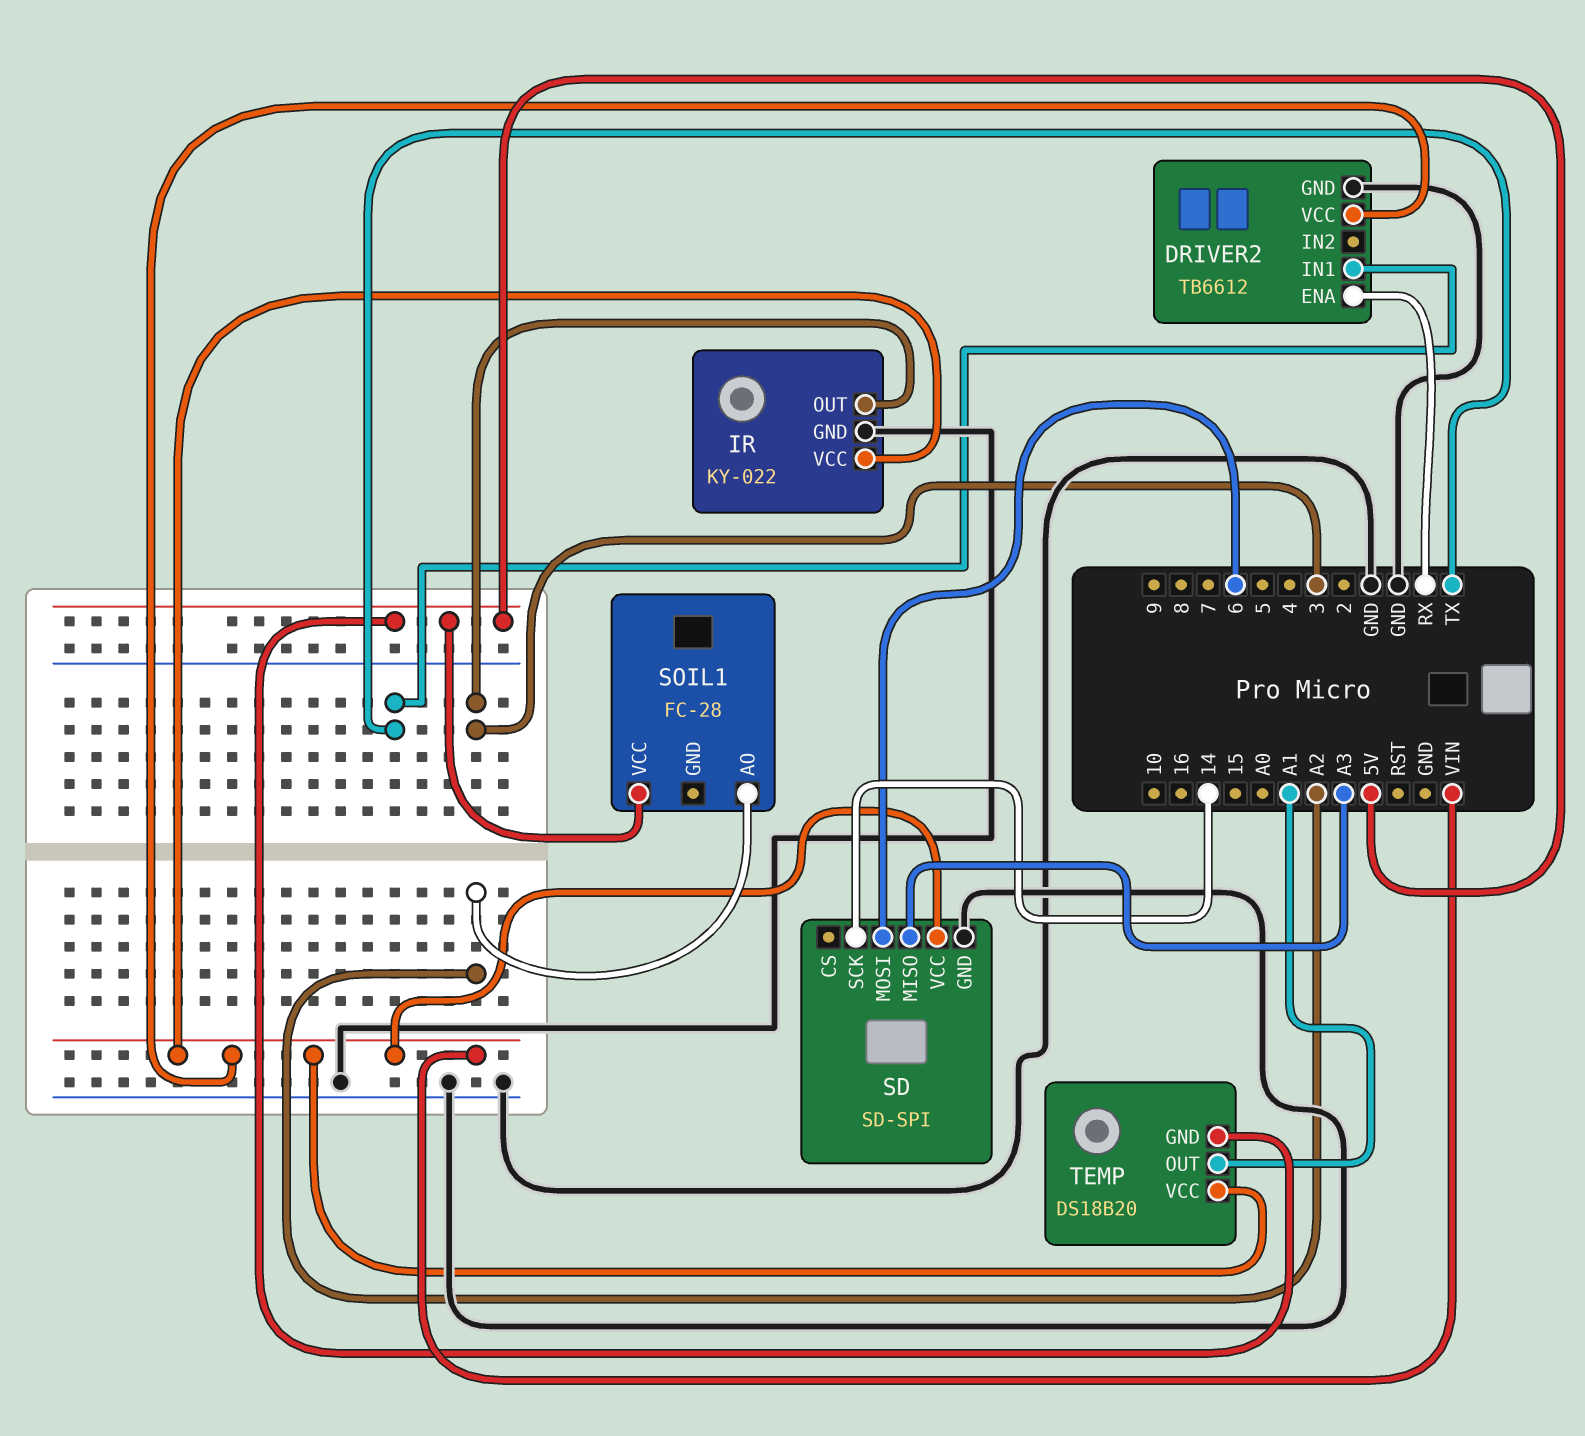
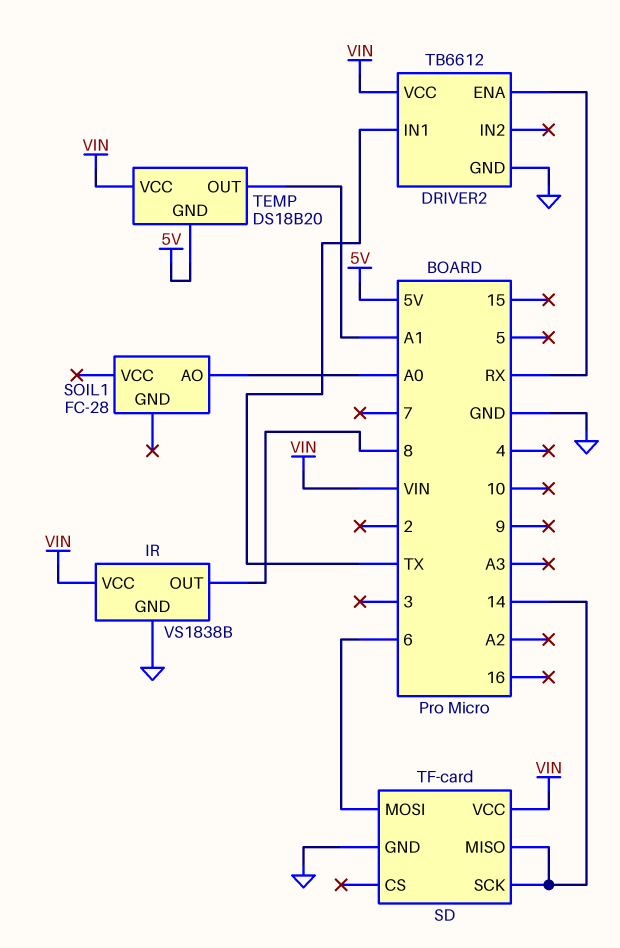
IR: KY-022 -> VS1838B
IR pin OUT: 3 -> 8
SD: SD-SPI -> TF-card
SD pin MISO: A3 -> 14
SOIL1 pin AO: A2 -> A0
SOIL1 pin VCC: 5V -> none

